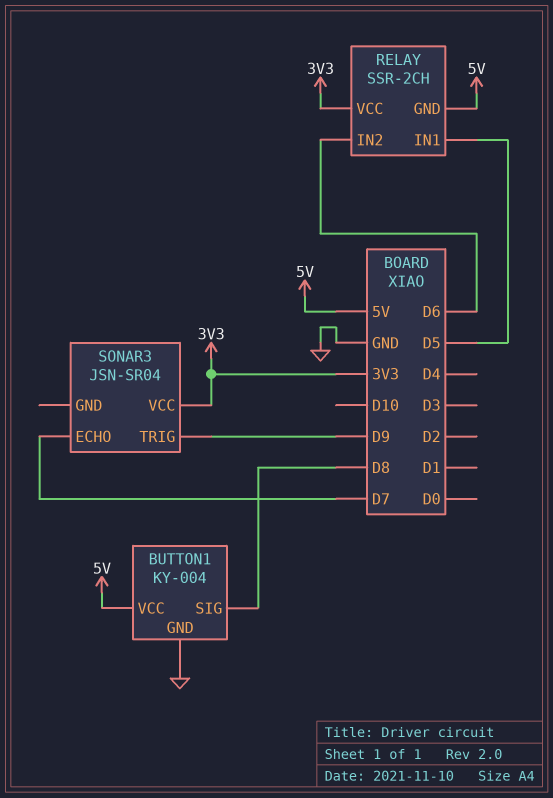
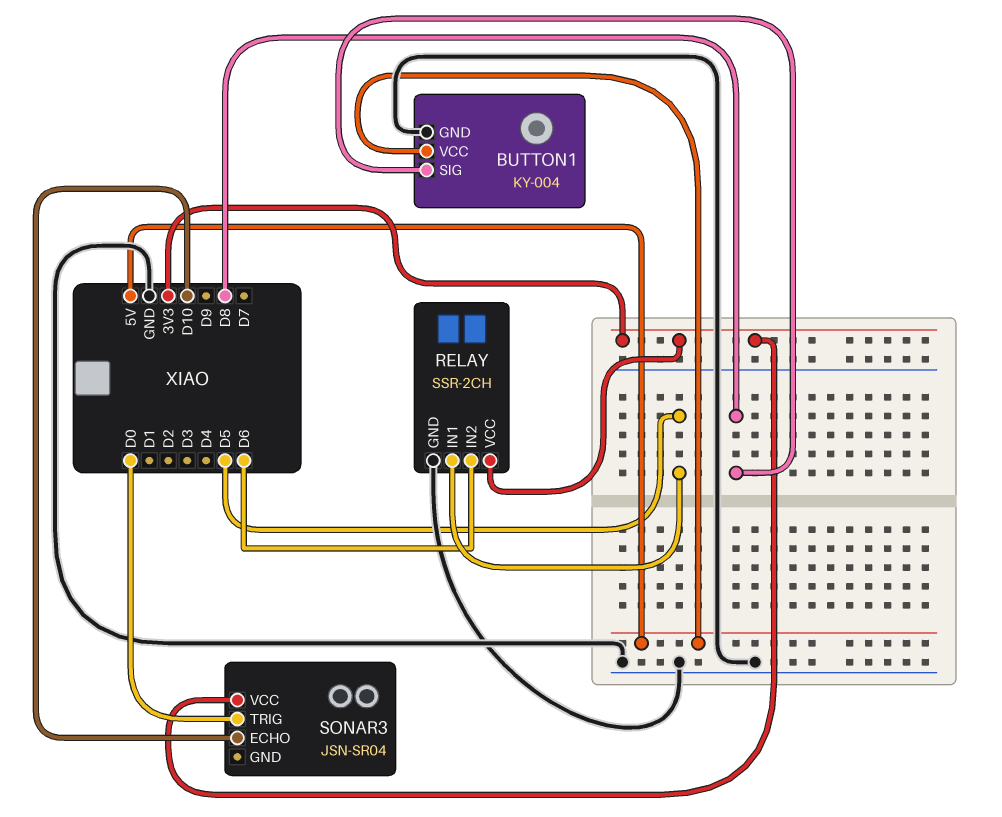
RELAY pin GND: 5V -> GND
SONAR3 pin ECHO: D7 -> D10
SONAR3 pin TRIG: D9 -> D0

